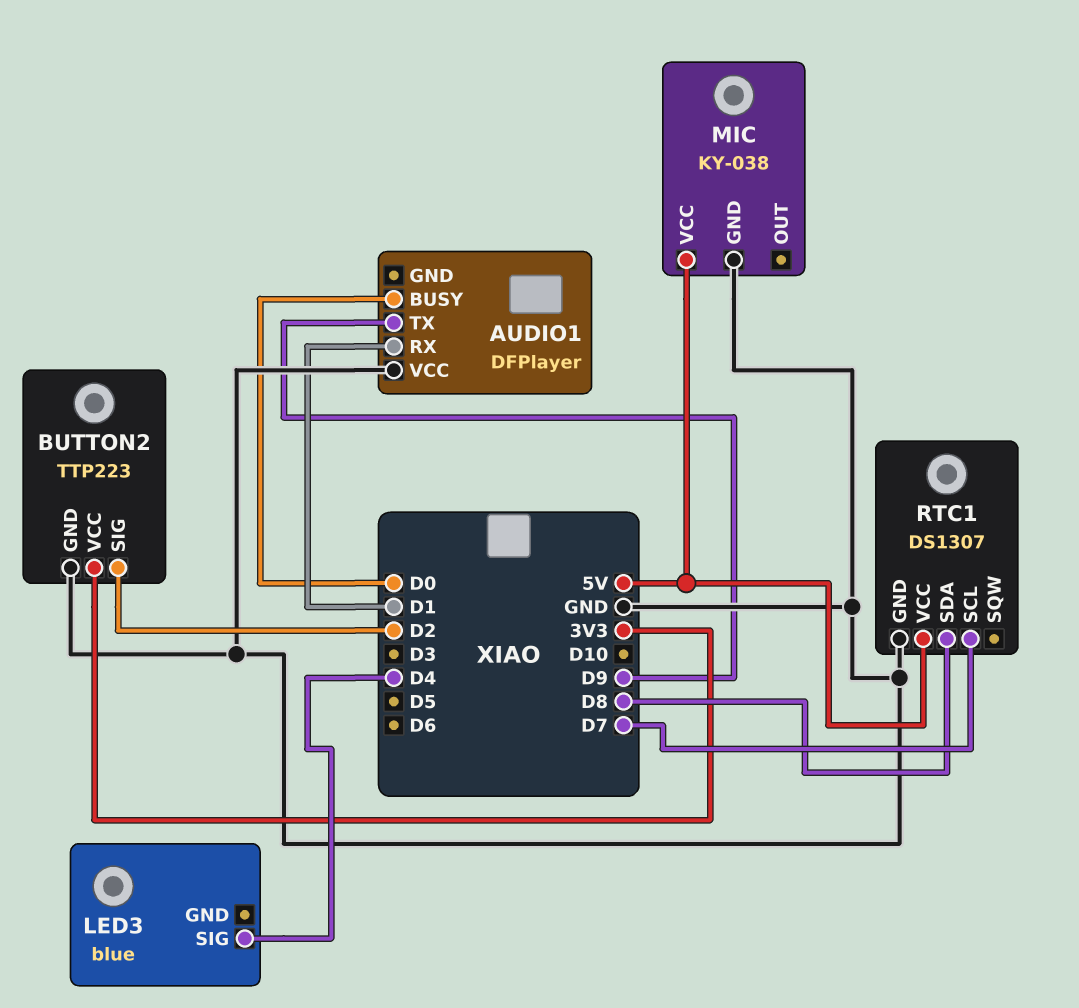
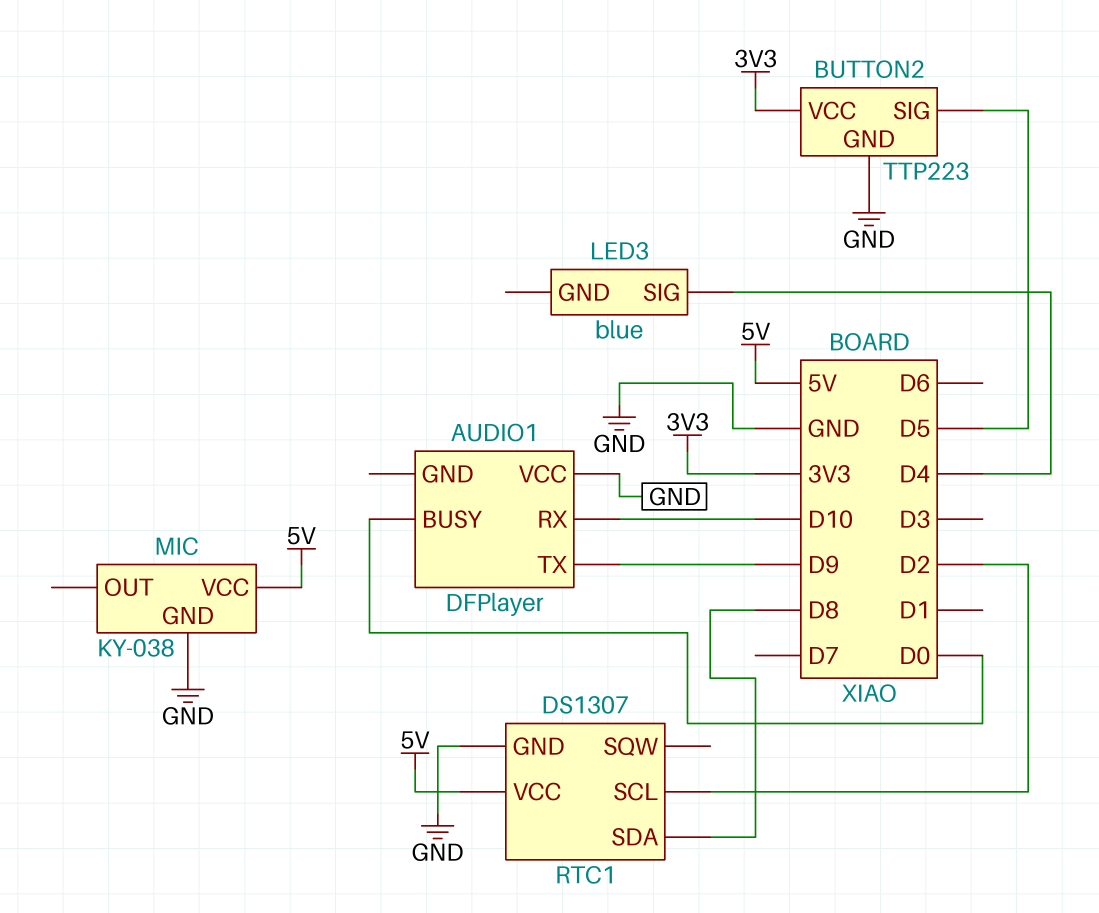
AUDIO1 pin RX: D1 -> D10
BUTTON2 pin SIG: D2 -> D5
RTC1 pin SCL: D7 -> D2

